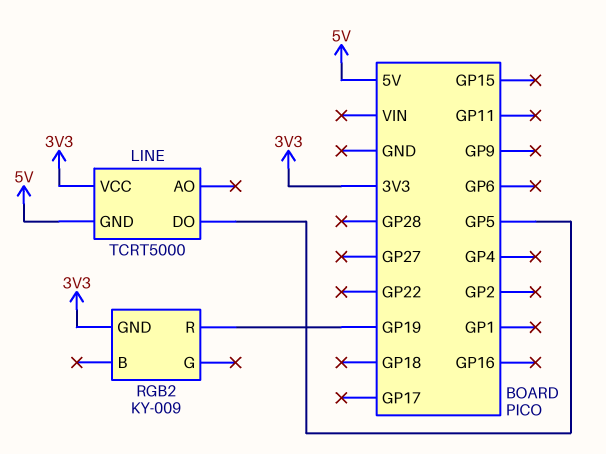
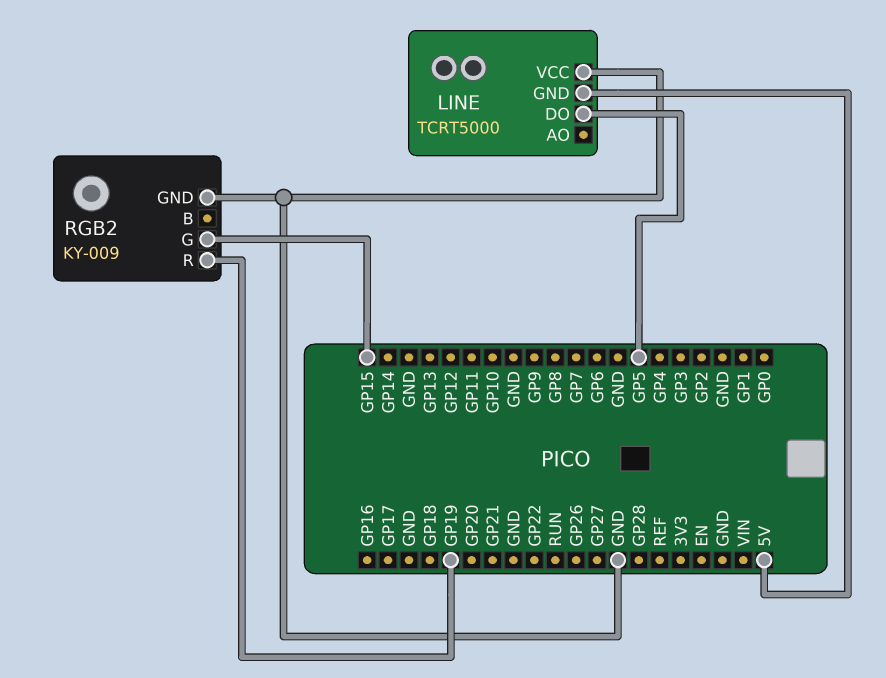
LINE pin VCC: 3V3 -> GND
RGB2 pin G: none -> GP15
RGB2 pin GND: 3V3 -> GND

